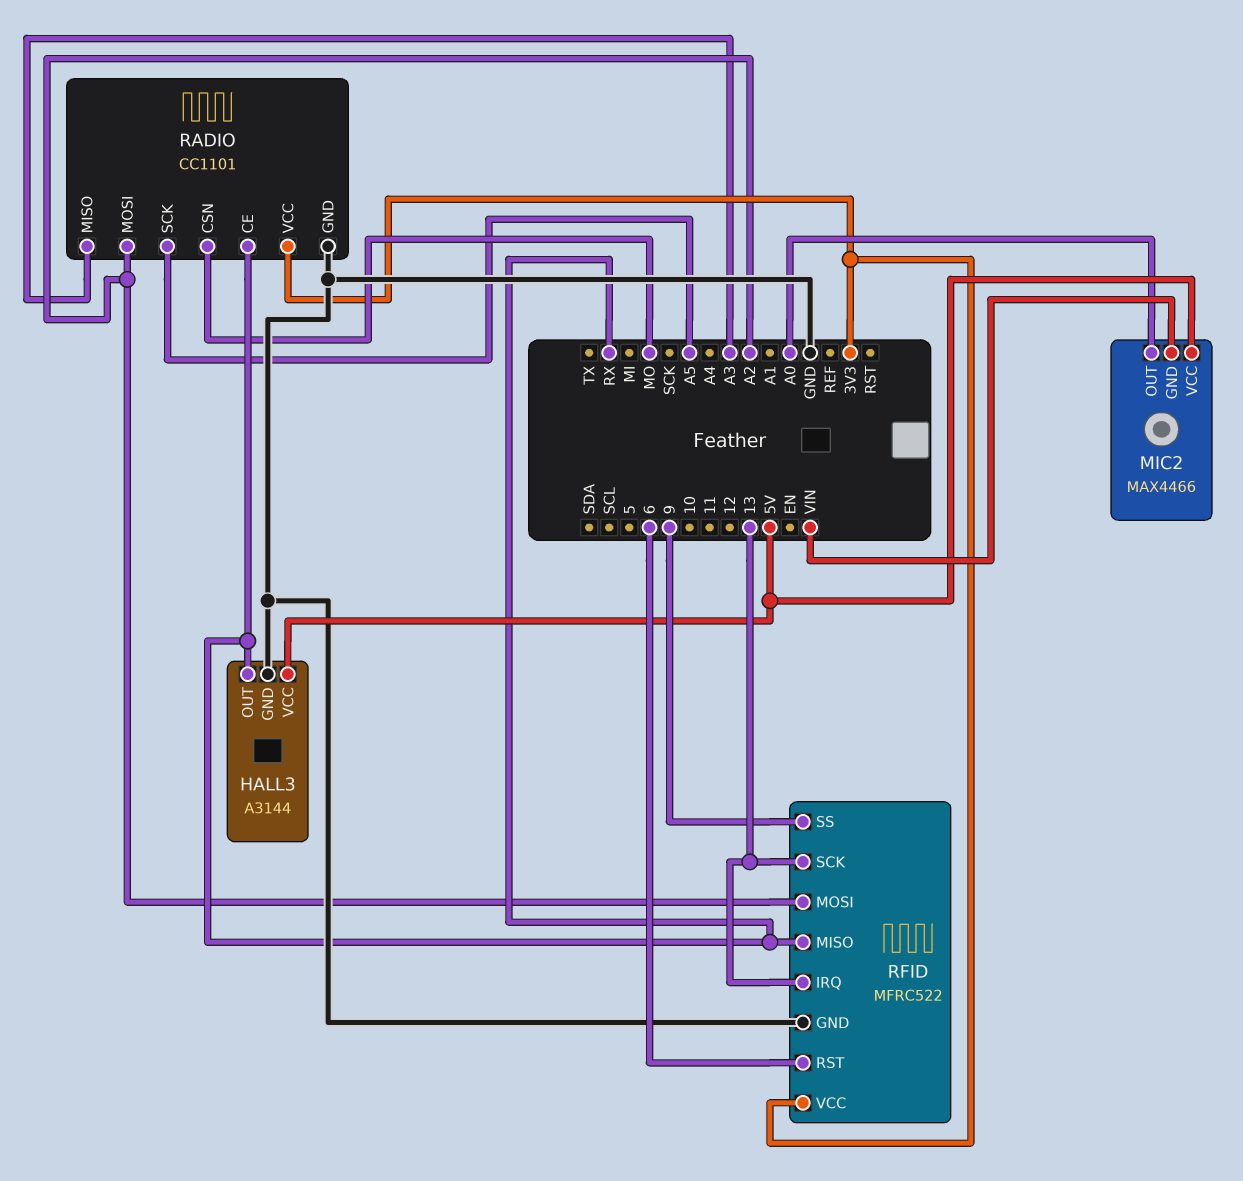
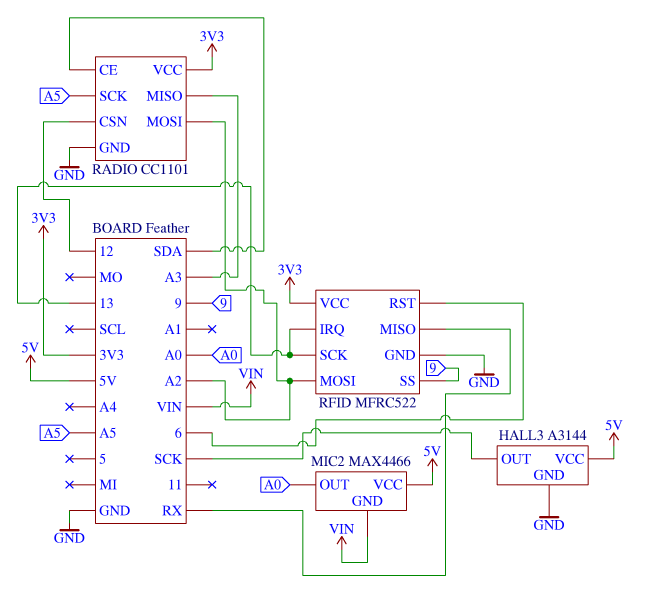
HALL3 pin OUT: RX -> SCK
RADIO pin CE: RX -> SDA
RADIO pin CSN: MO -> 12

